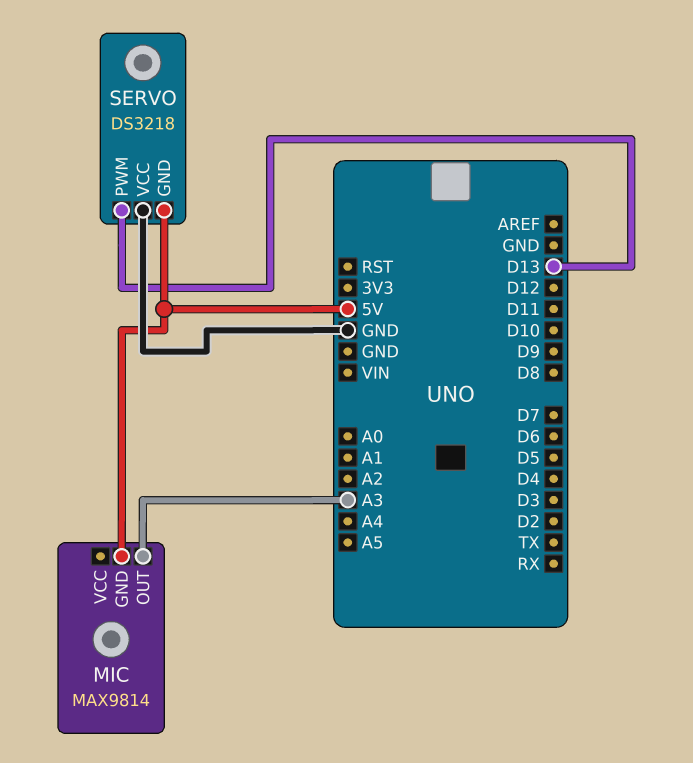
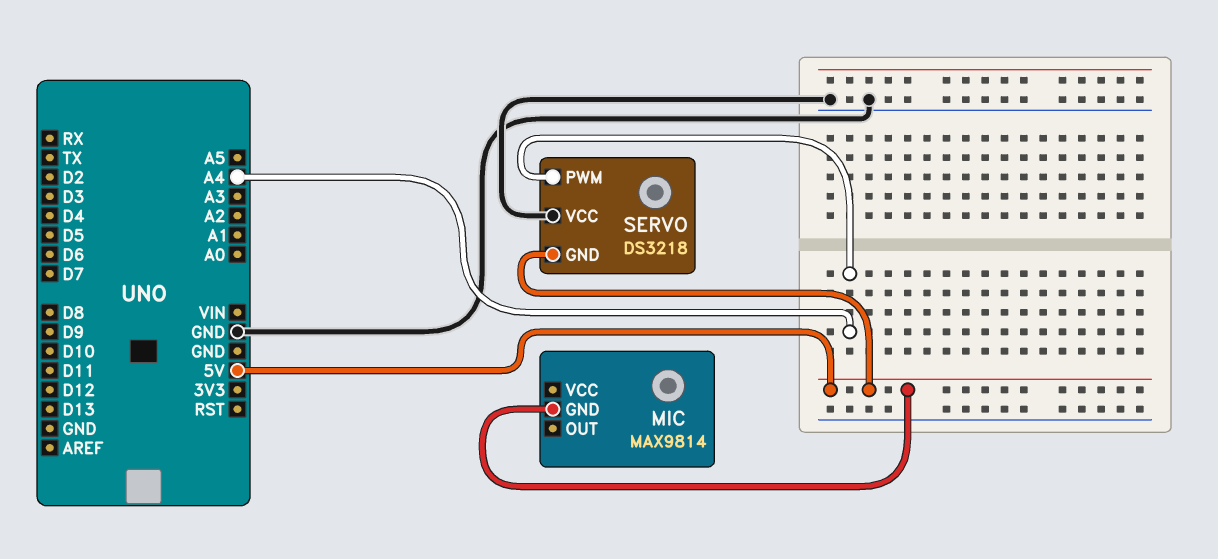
MIC pin OUT: A3 -> none
SERVO pin PWM: D13 -> A4

